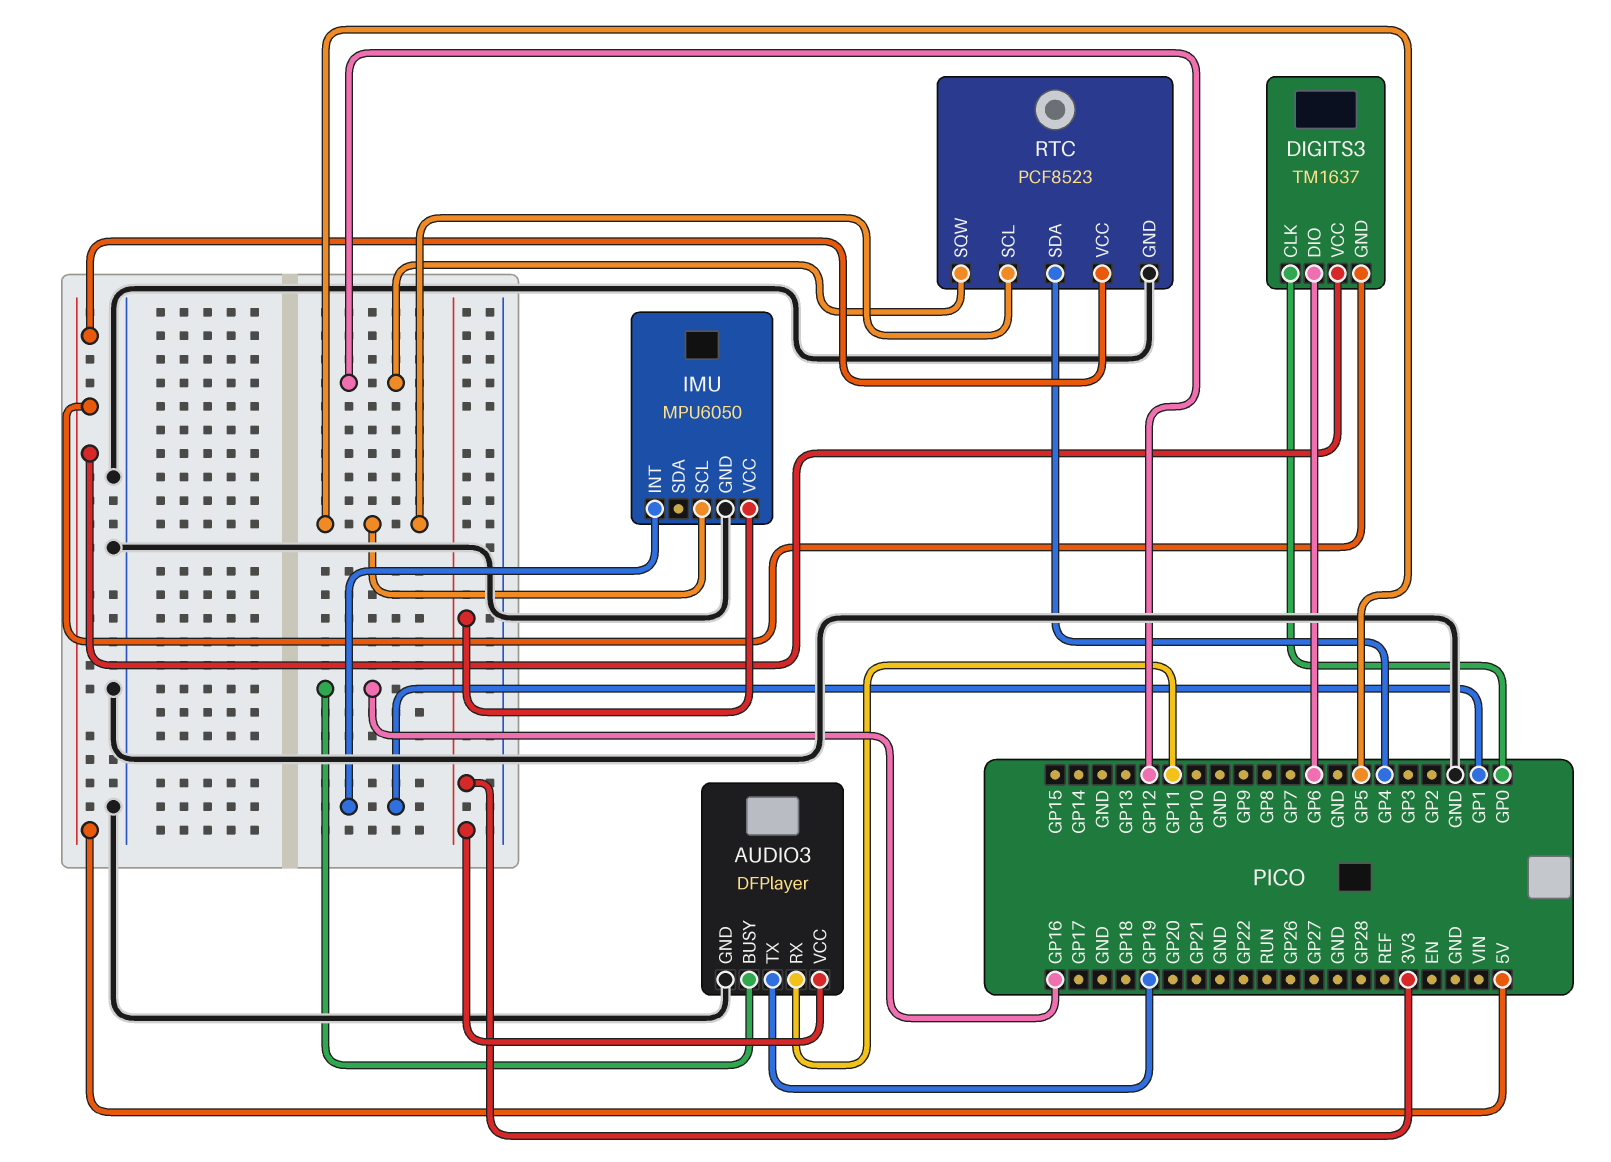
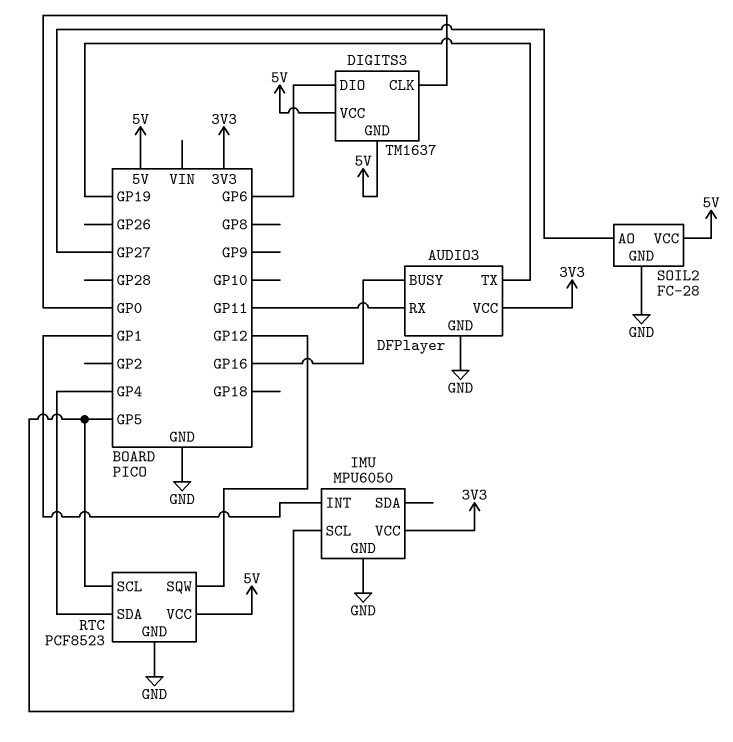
SOIL2: none -> FC-28
SOIL2 pin AO: none -> GP27
SOIL2 pin GND: none -> GND
SOIL2 pin VCC: none -> 5V

